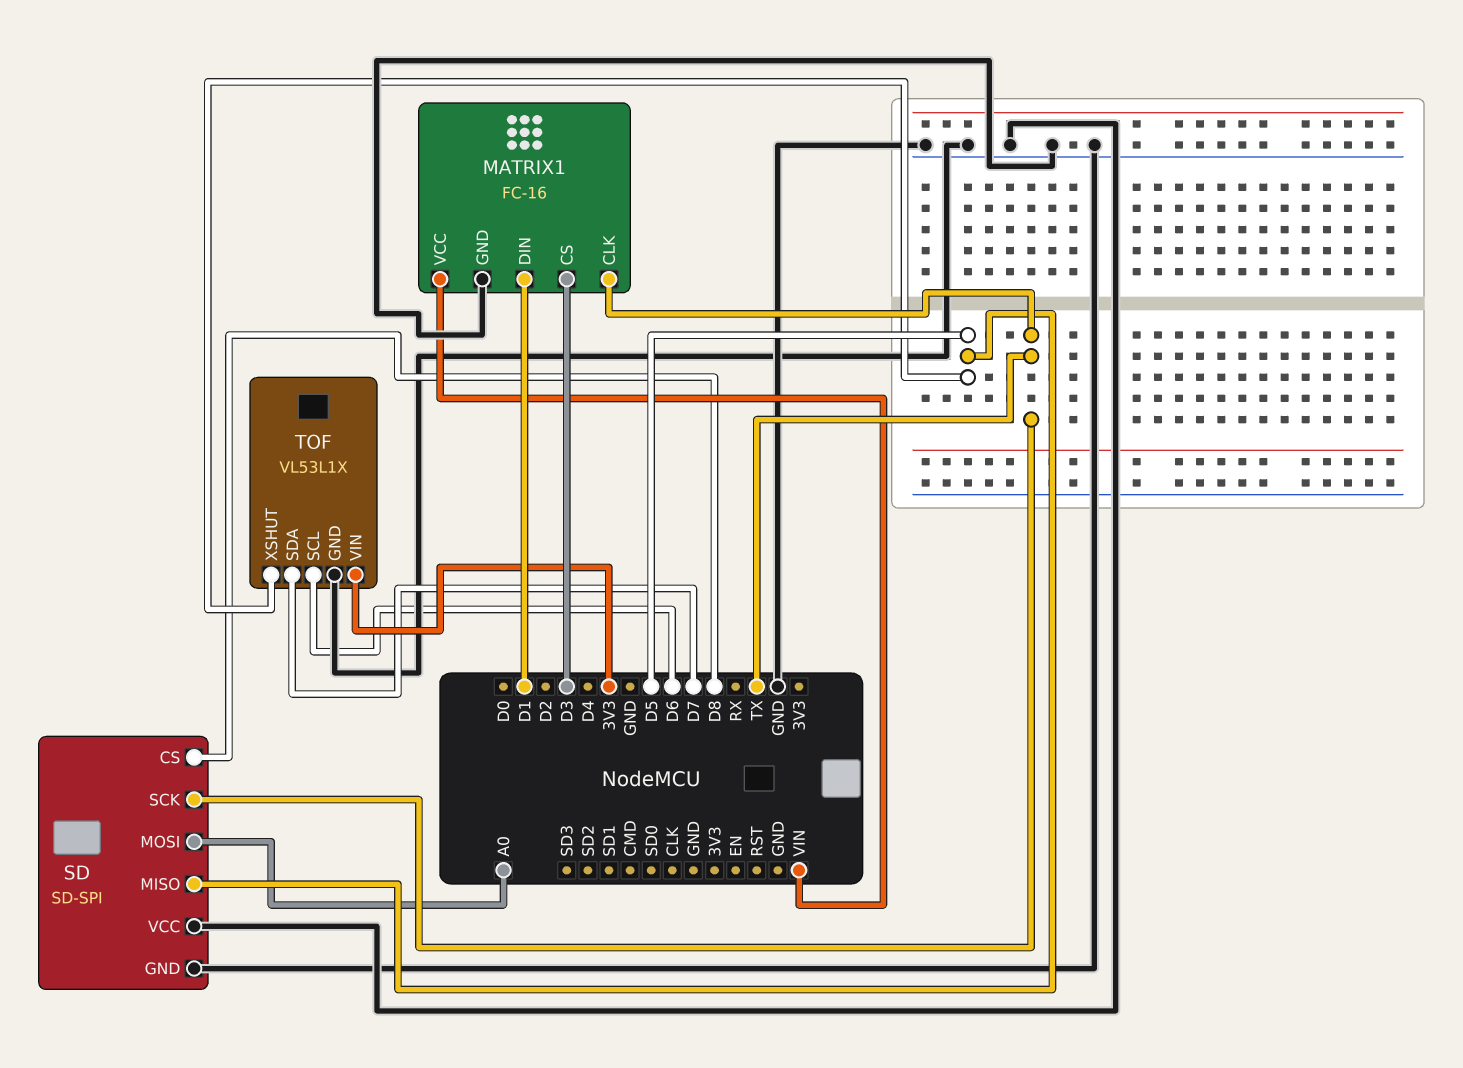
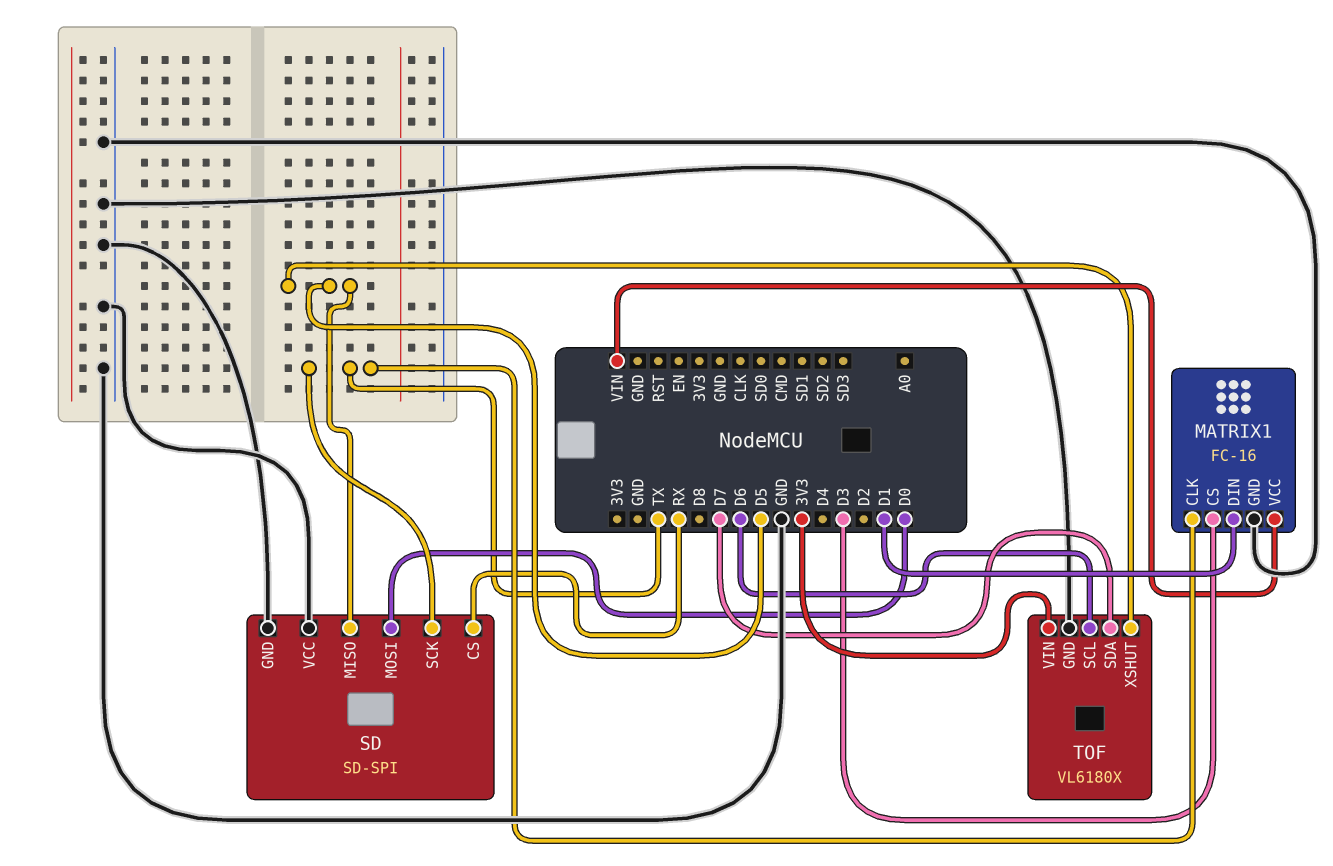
SD pin CS: D8 -> RX
SD pin MOSI: A0 -> D0
TOF: VL53L1X -> VL6180X

